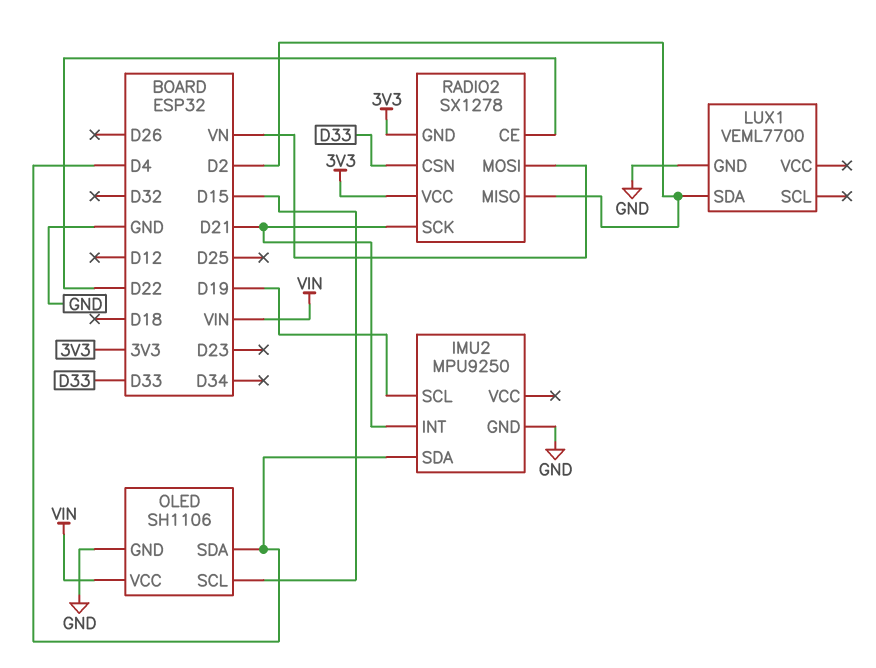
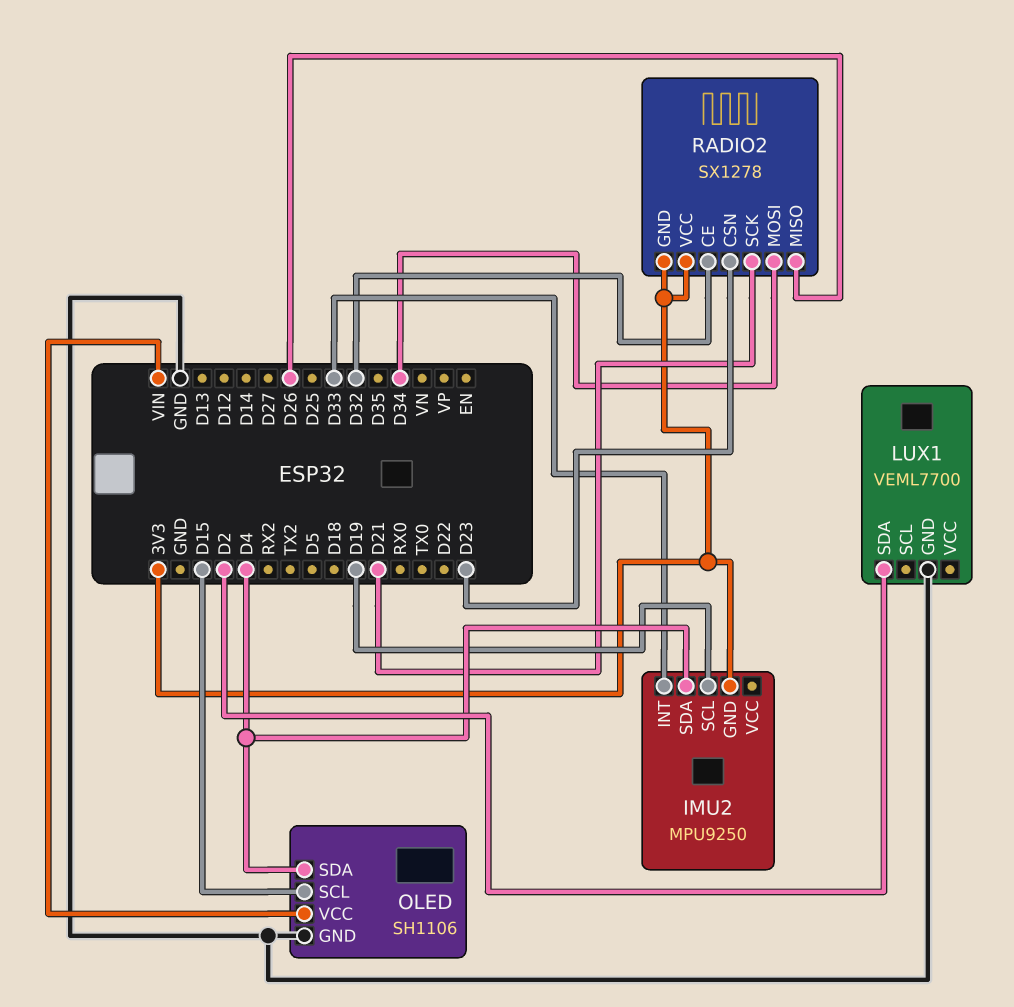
IMU2 pin GND: GND -> 3V3
IMU2 pin INT: D21 -> D33
RADIO2 pin CE: D22 -> D32
RADIO2 pin CSN: D33 -> D23
RADIO2 pin MISO: D2 -> D26
RADIO2 pin MOSI: VN -> D34

